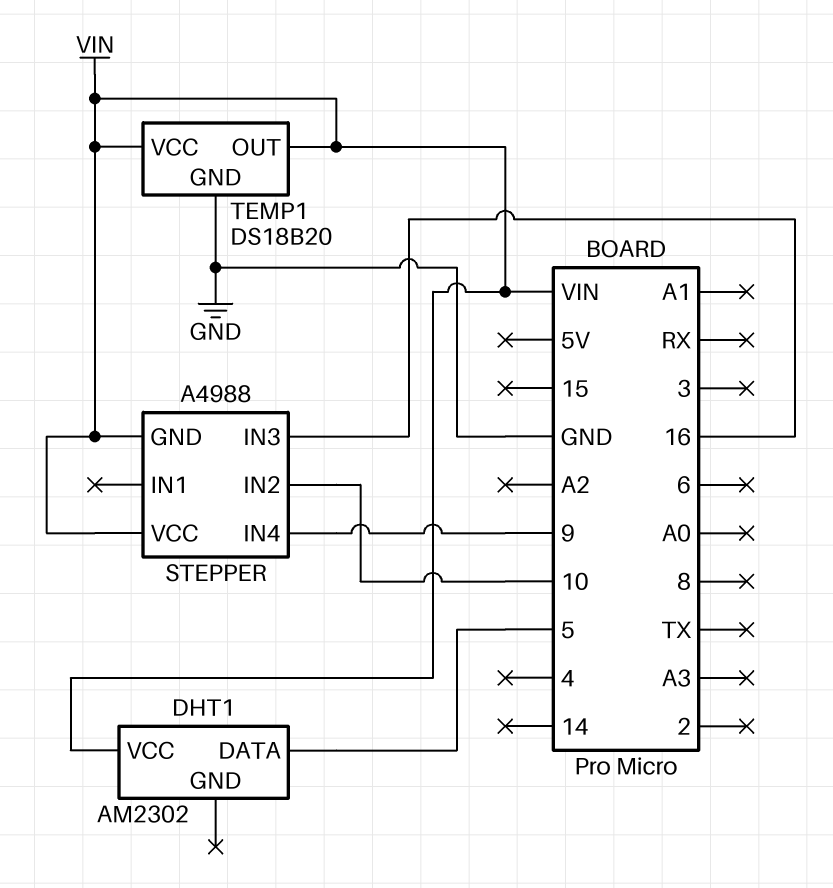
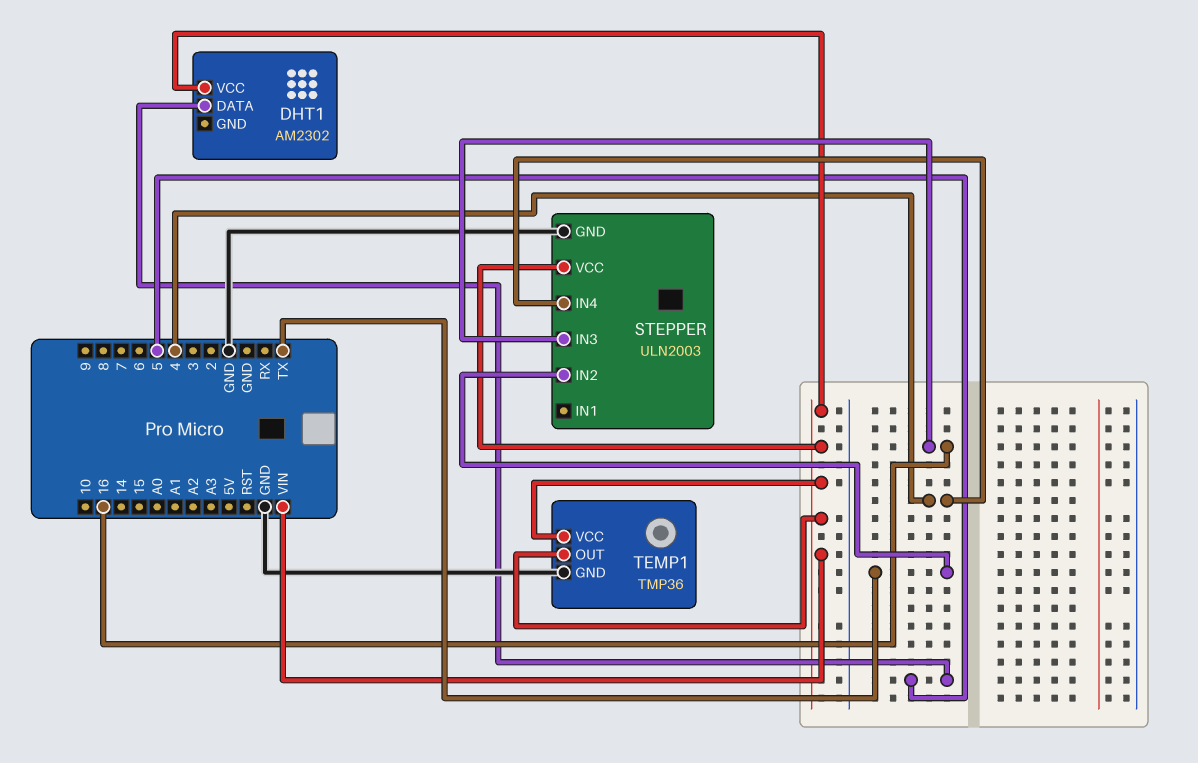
STEPPER: A4988 -> ULN2003
STEPPER pin GND: VIN -> GND
STEPPER pin IN2: 10 -> TX
STEPPER pin IN4: 9 -> 4
TEMP1: DS18B20 -> TMP36

